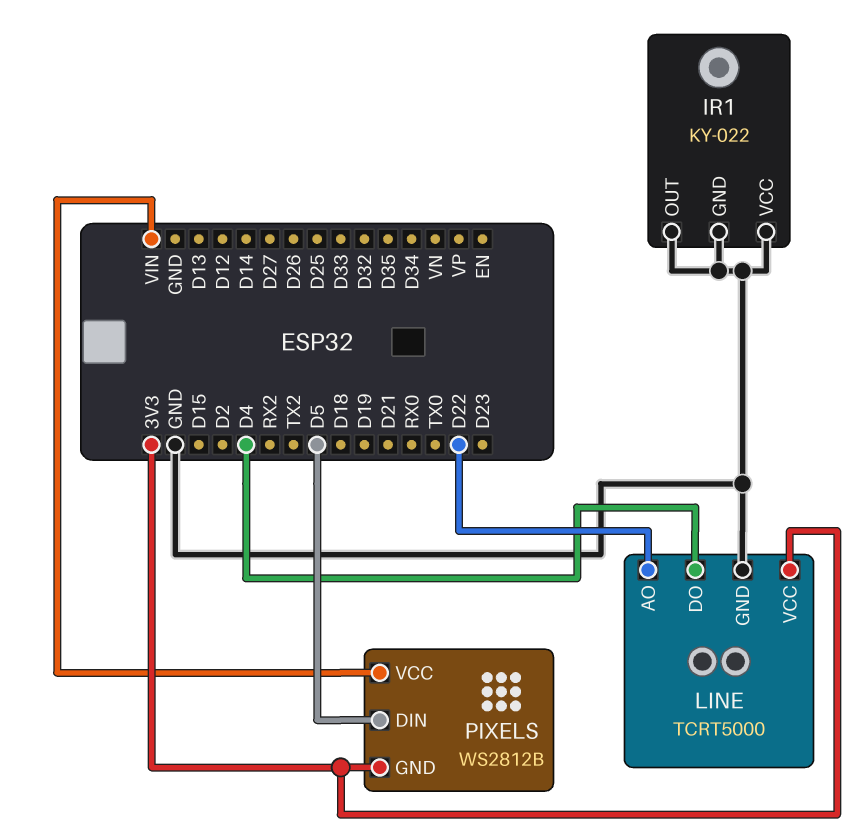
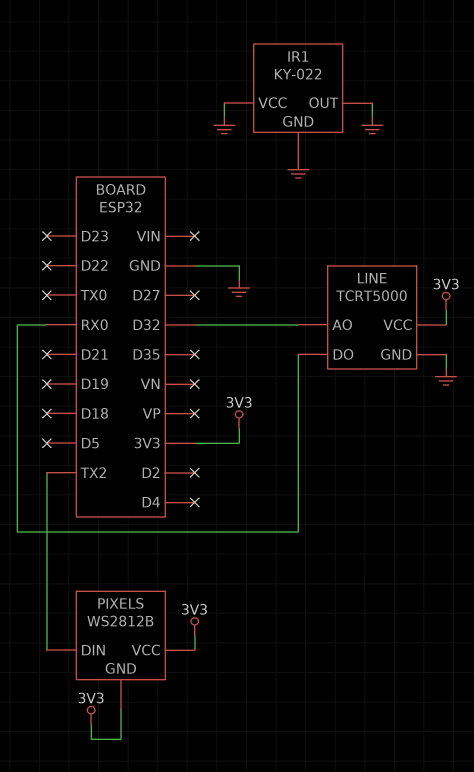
LINE pin AO: D22 -> D32
LINE pin DO: D4 -> RX0
PIXELS pin DIN: D5 -> TX2
PIXELS pin VCC: VIN -> 3V3

